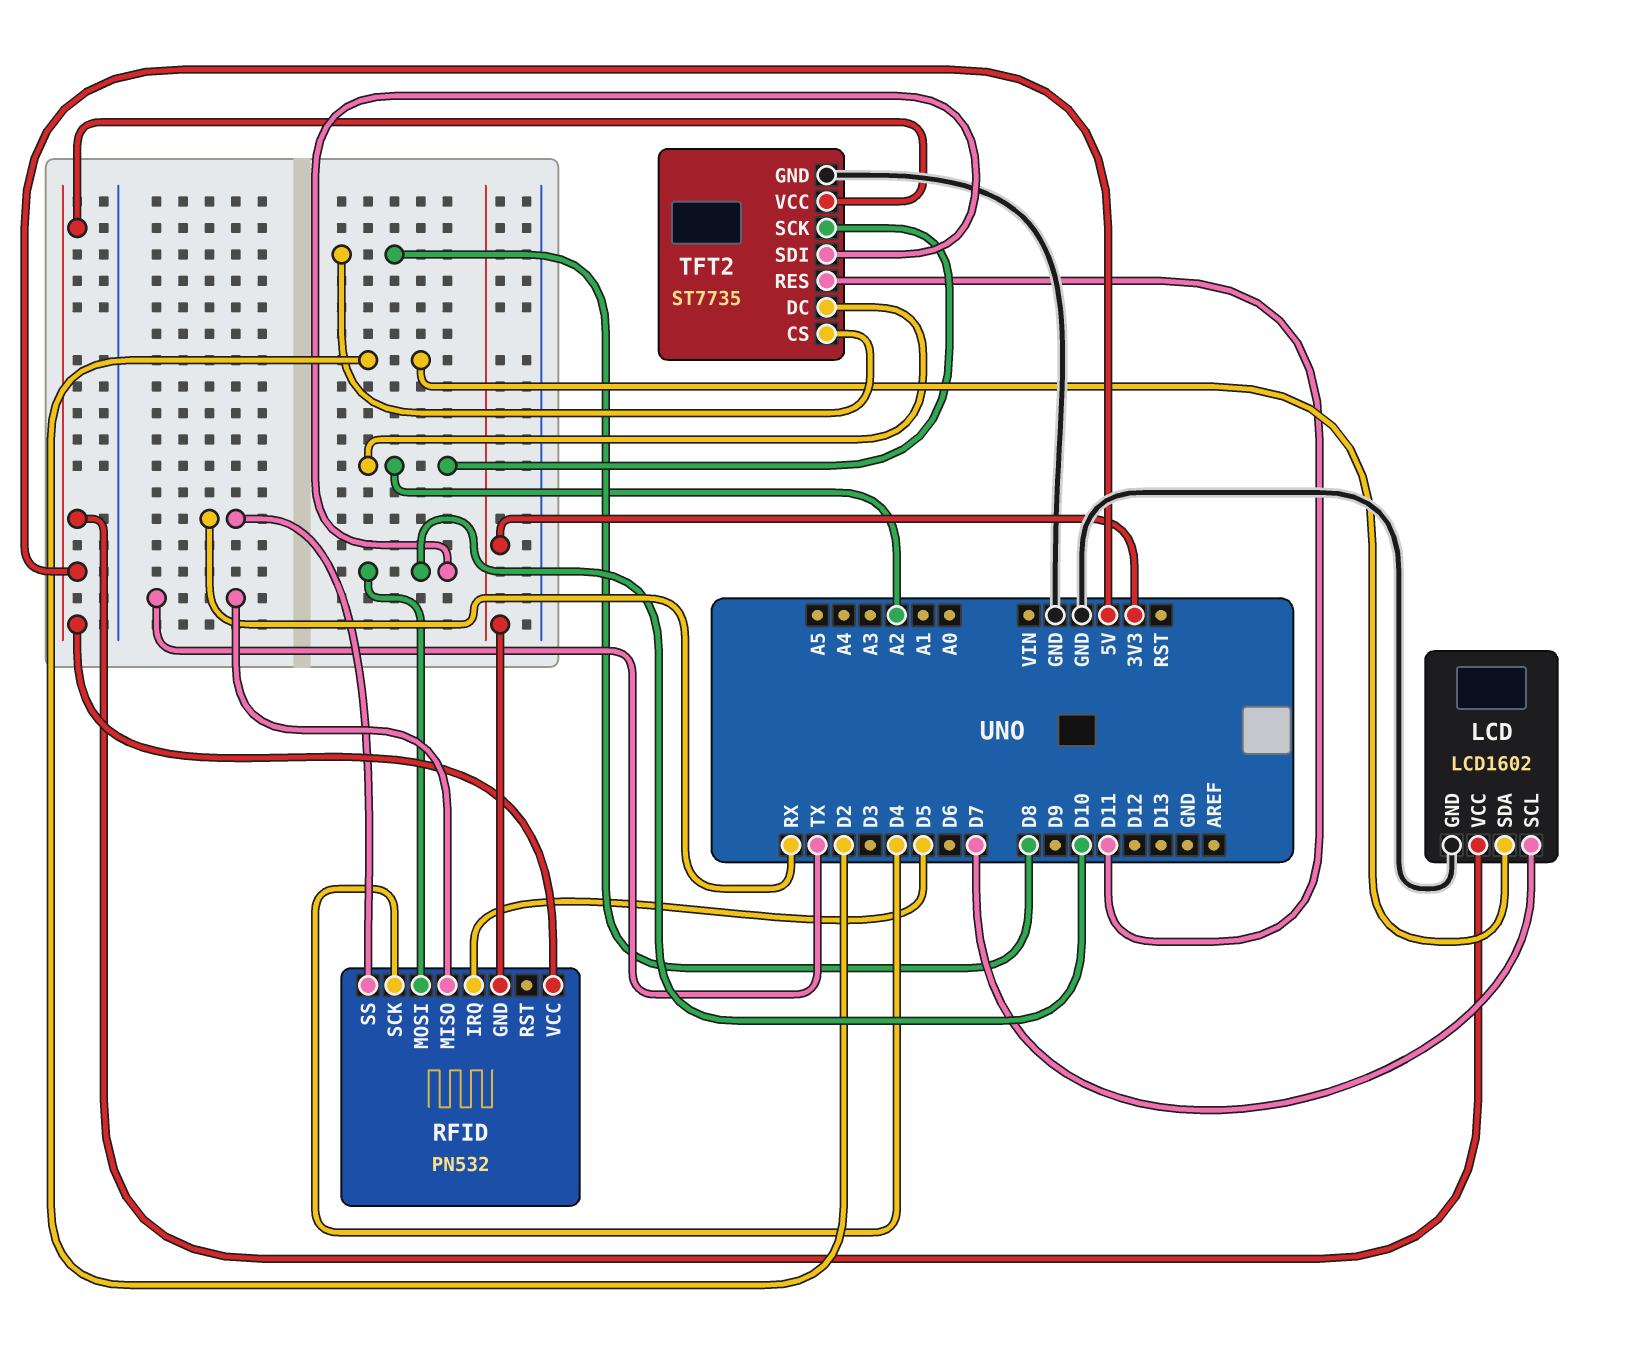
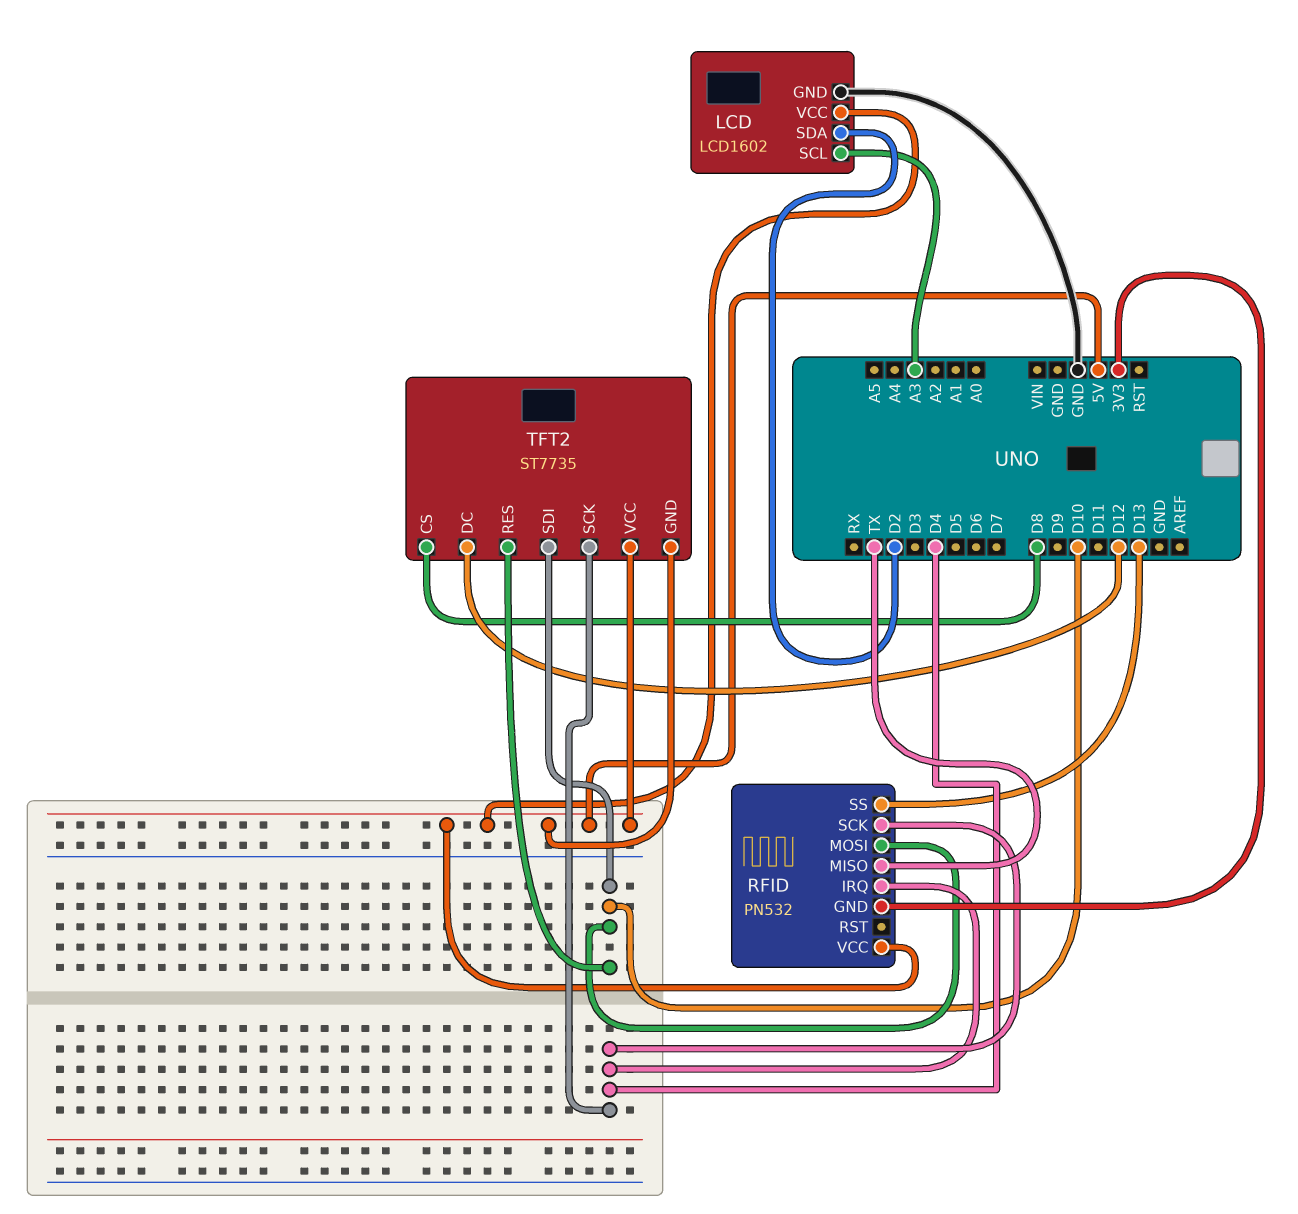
LCD pin SCL: D7 -> A3
RFID pin IRQ: D5 -> D4
RFID pin SS: RX -> D13
TFT2 pin DC: A2 -> D12
TFT2 pin GND: GND -> 5V
TFT2 pin RES: D11 -> D10
TFT2 pin SCK: A2 -> D4

